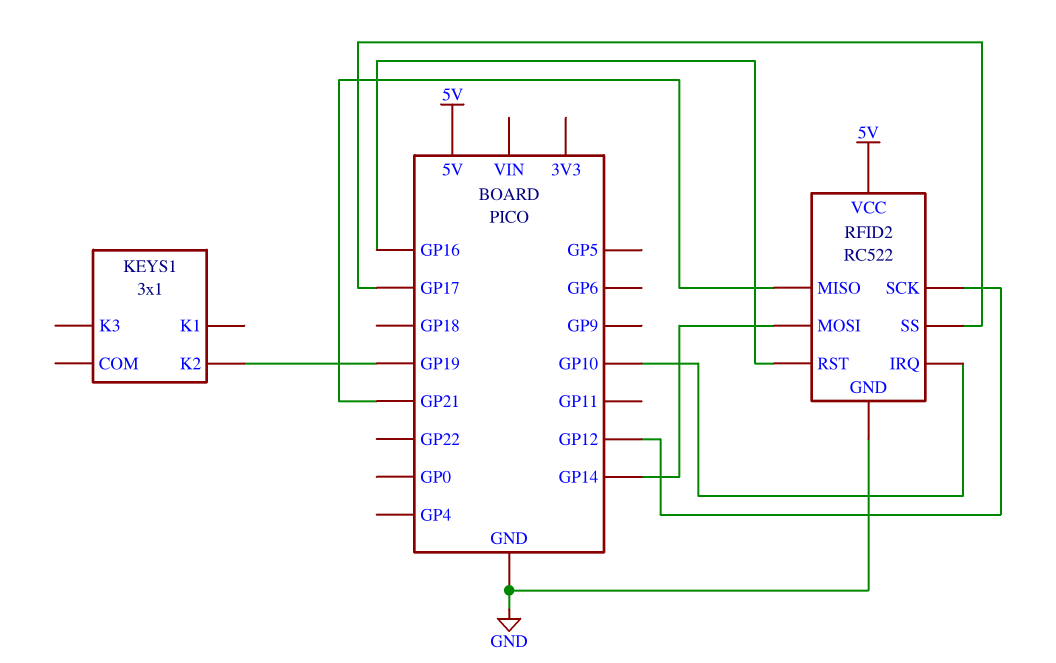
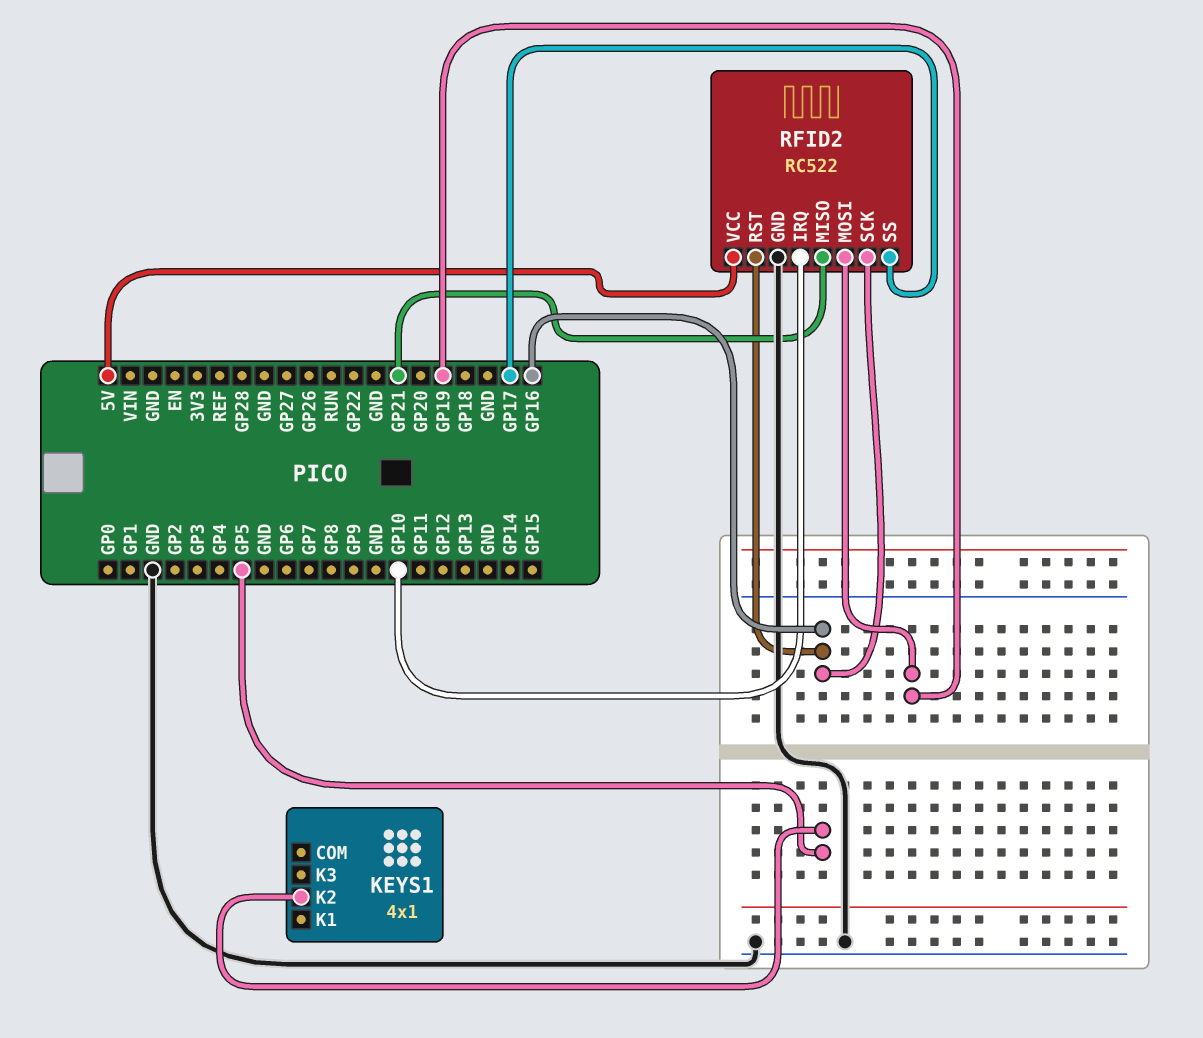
KEYS1: 3x1 -> 4x1
KEYS1 pin K2: GP19 -> GP5
RFID2 pin MOSI: GP14 -> GP19
RFID2 pin SCK: GP12 -> GP16

